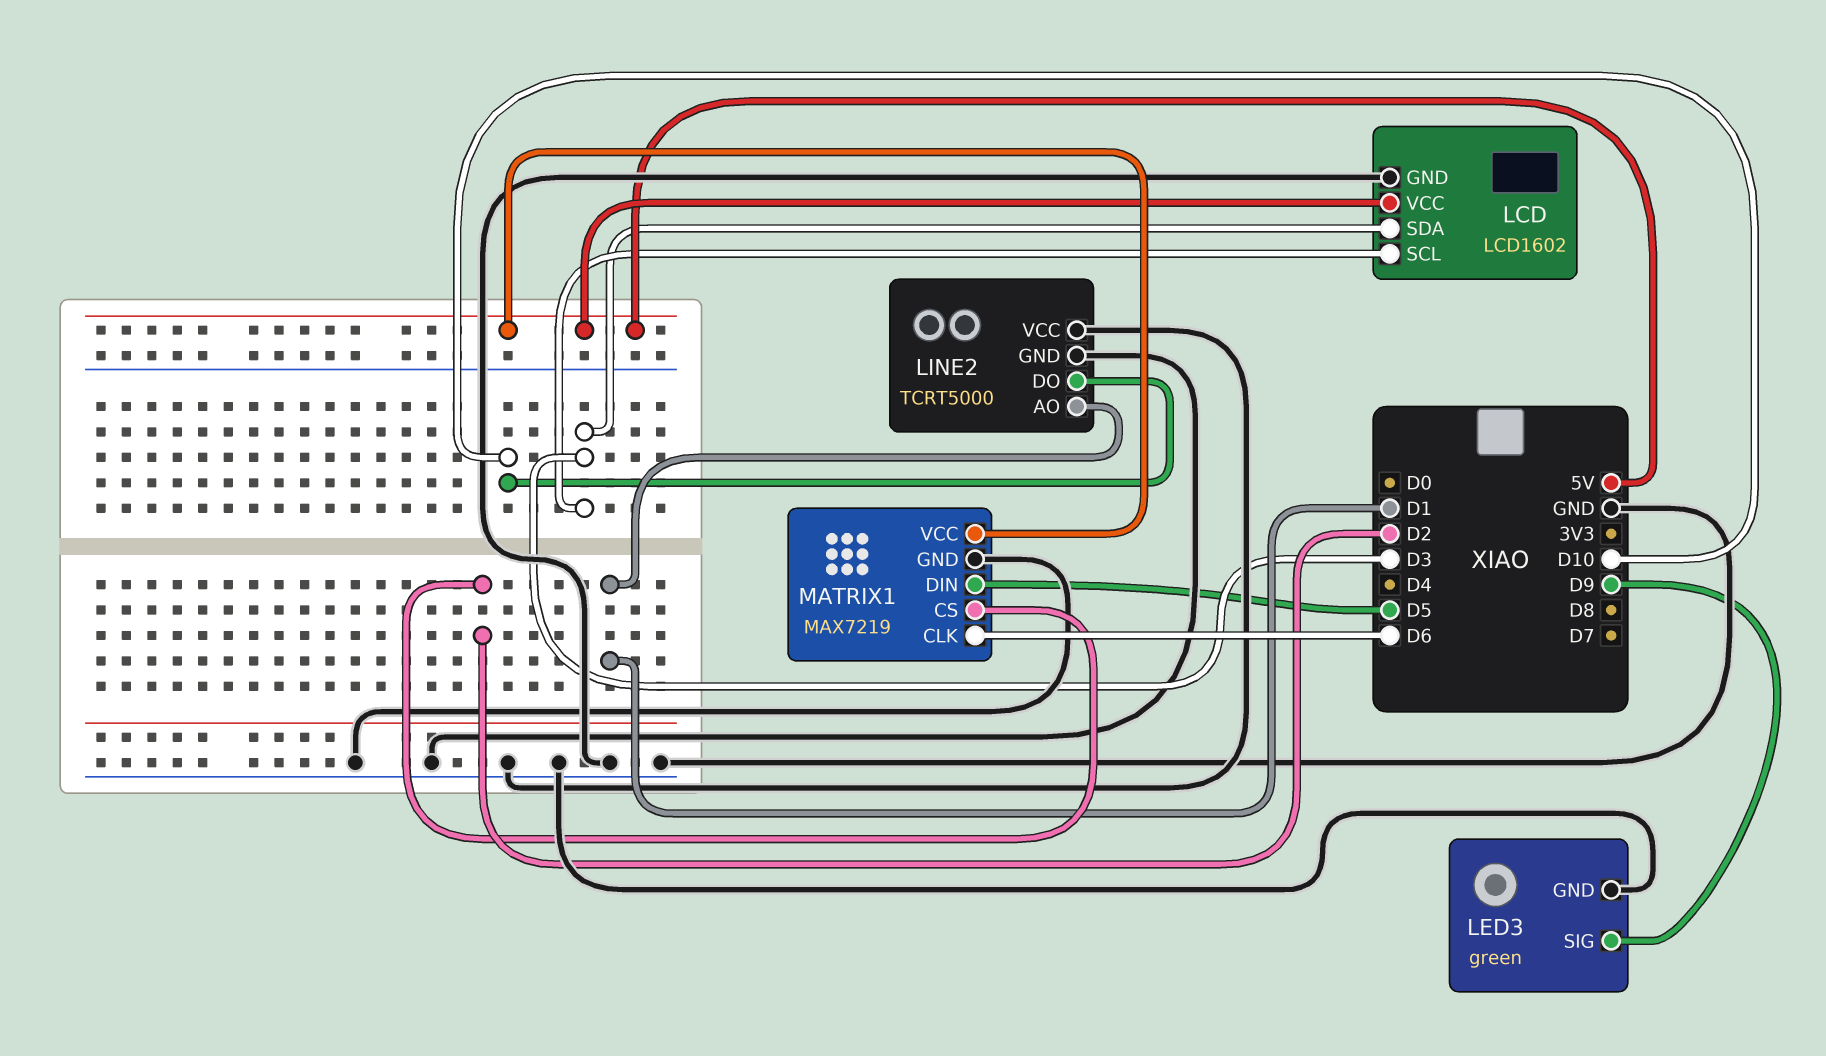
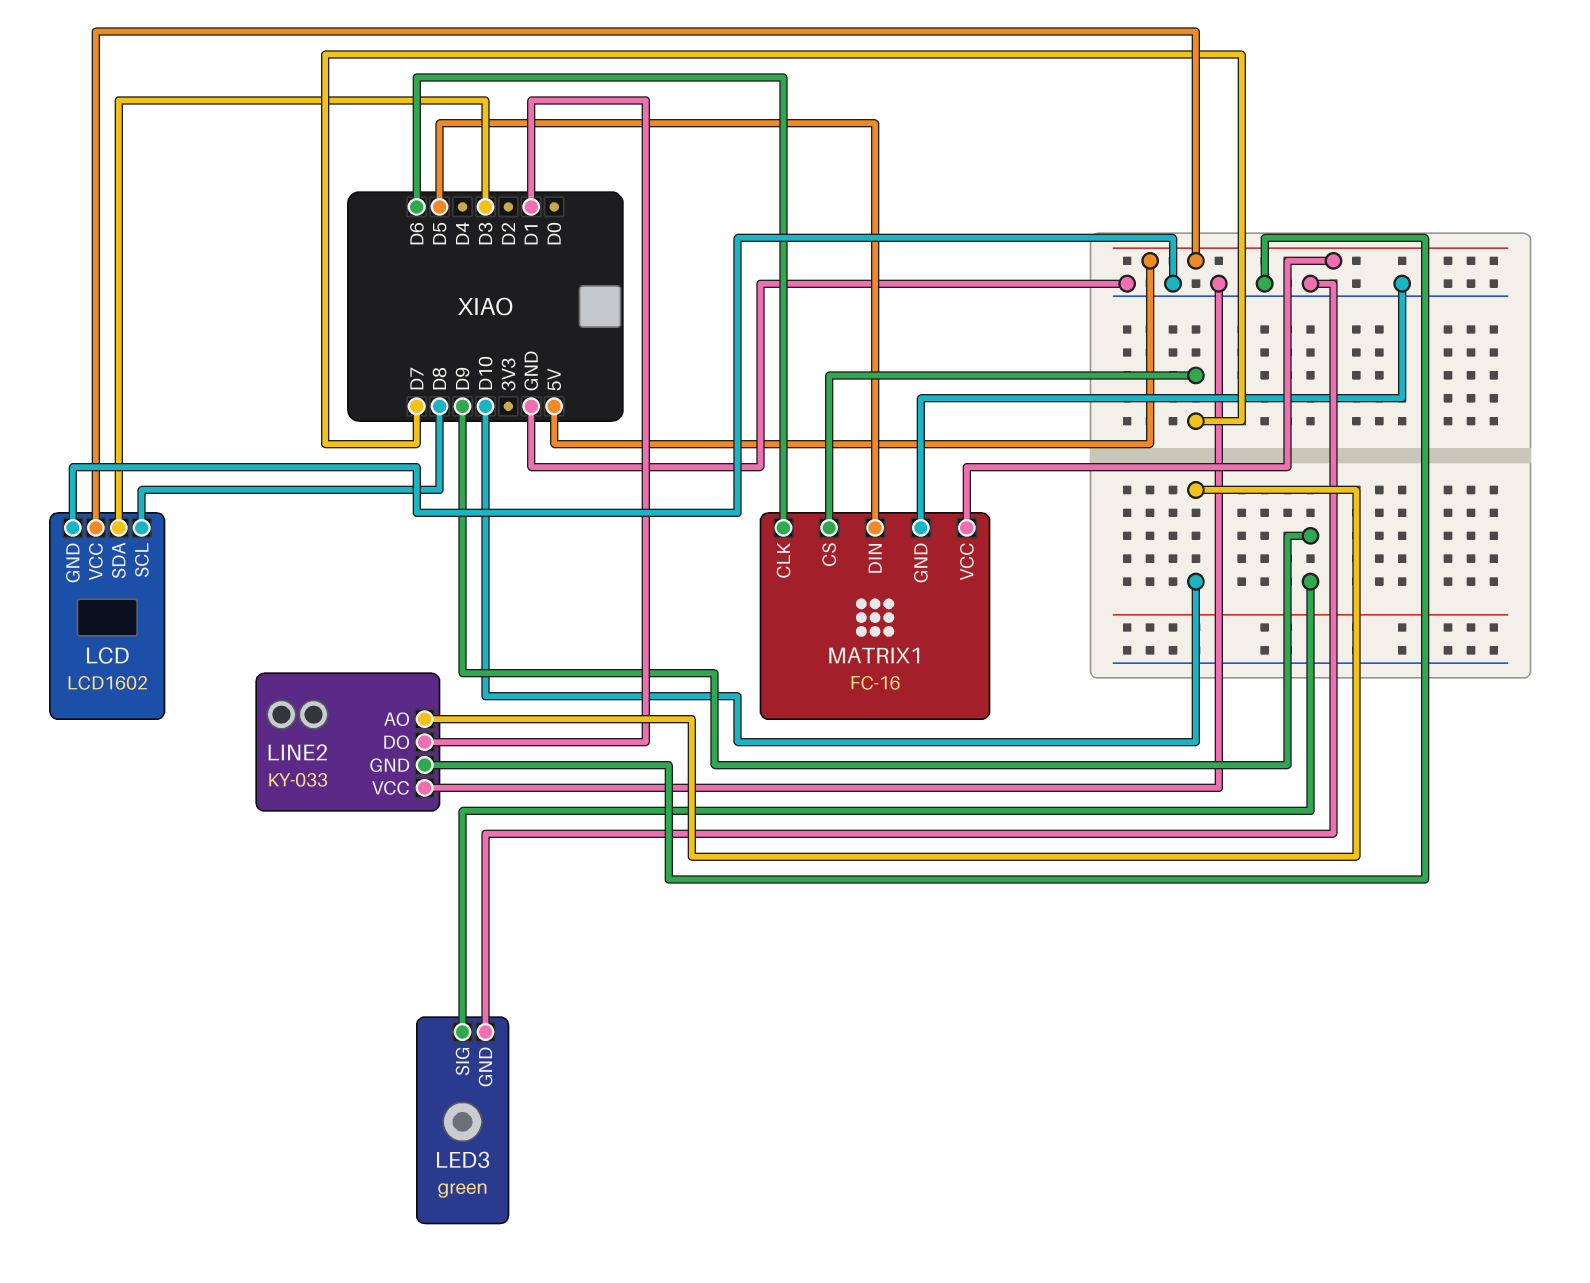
LCD pin SCL: D3 -> D8
LINE2: TCRT5000 -> KY-033
LINE2 pin AO: D1 -> D10
LINE2 pin DO: D10 -> D1
MATRIX1: MAX7219 -> FC-16
MATRIX1 pin CS: D2 -> D7

